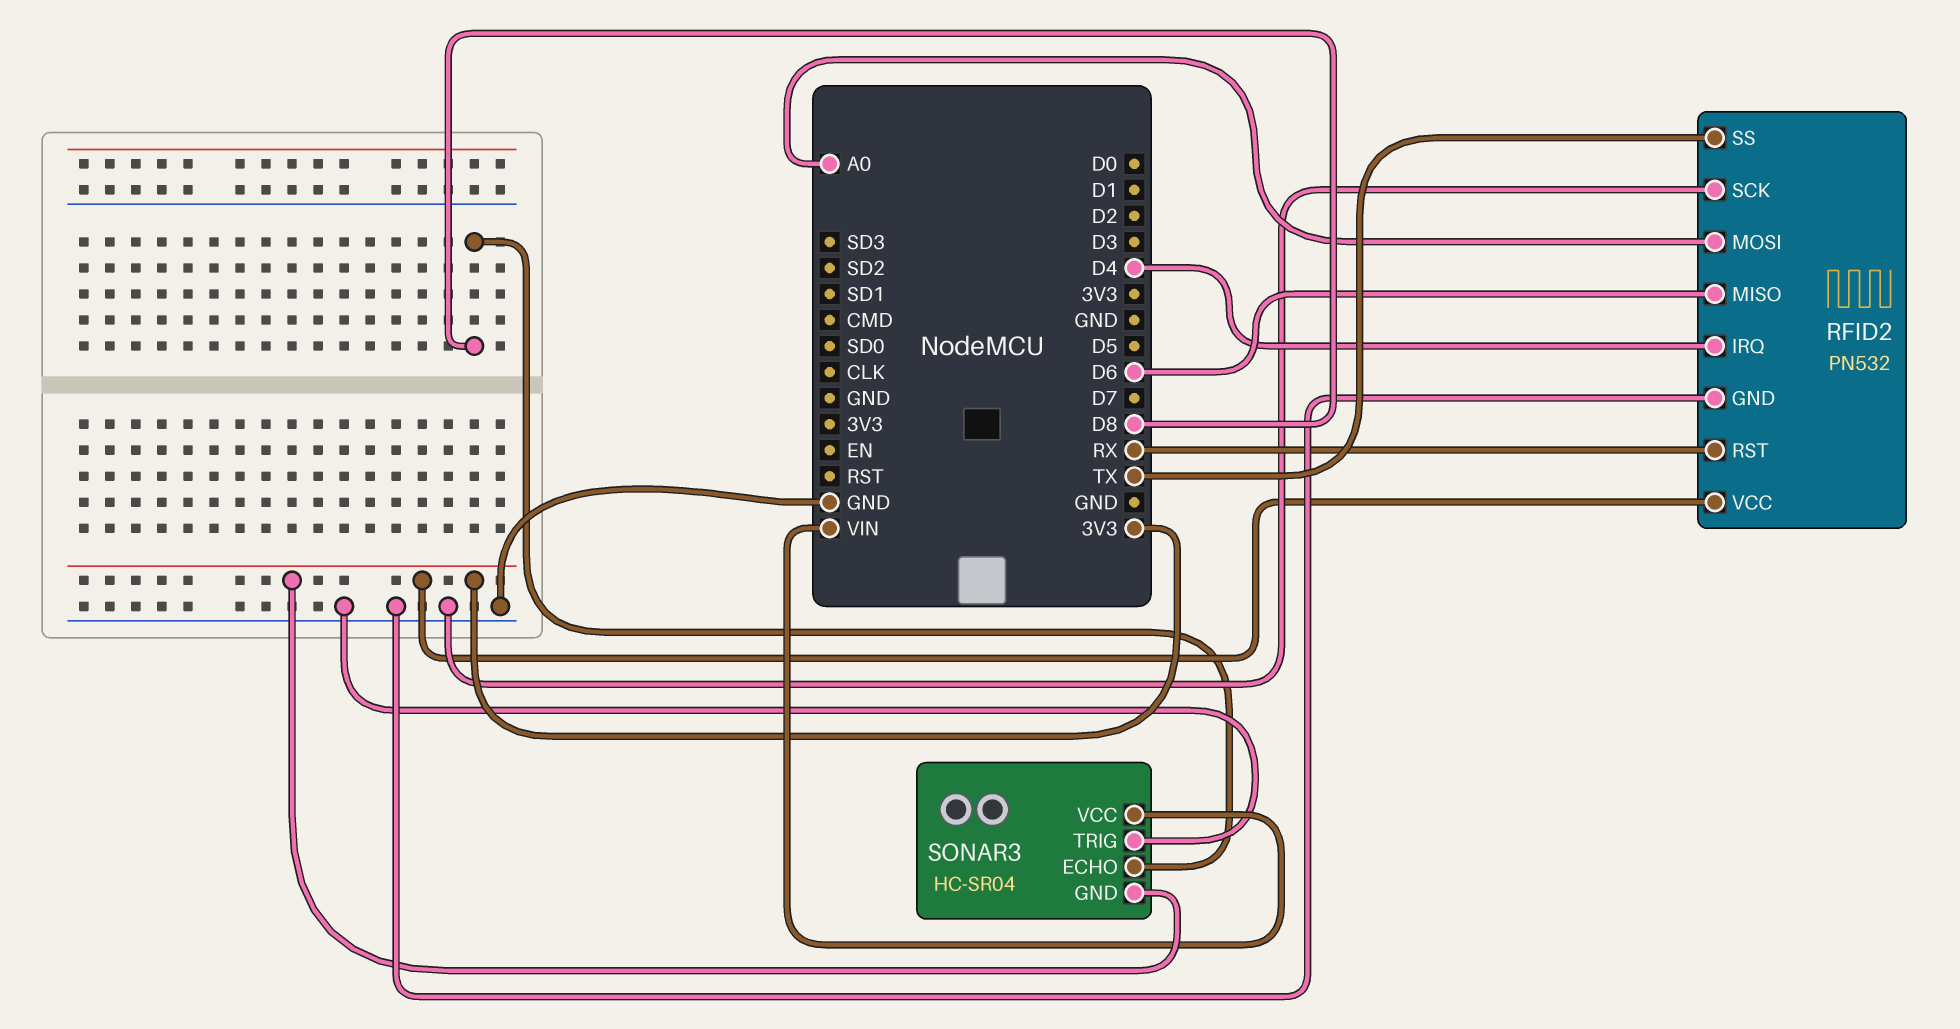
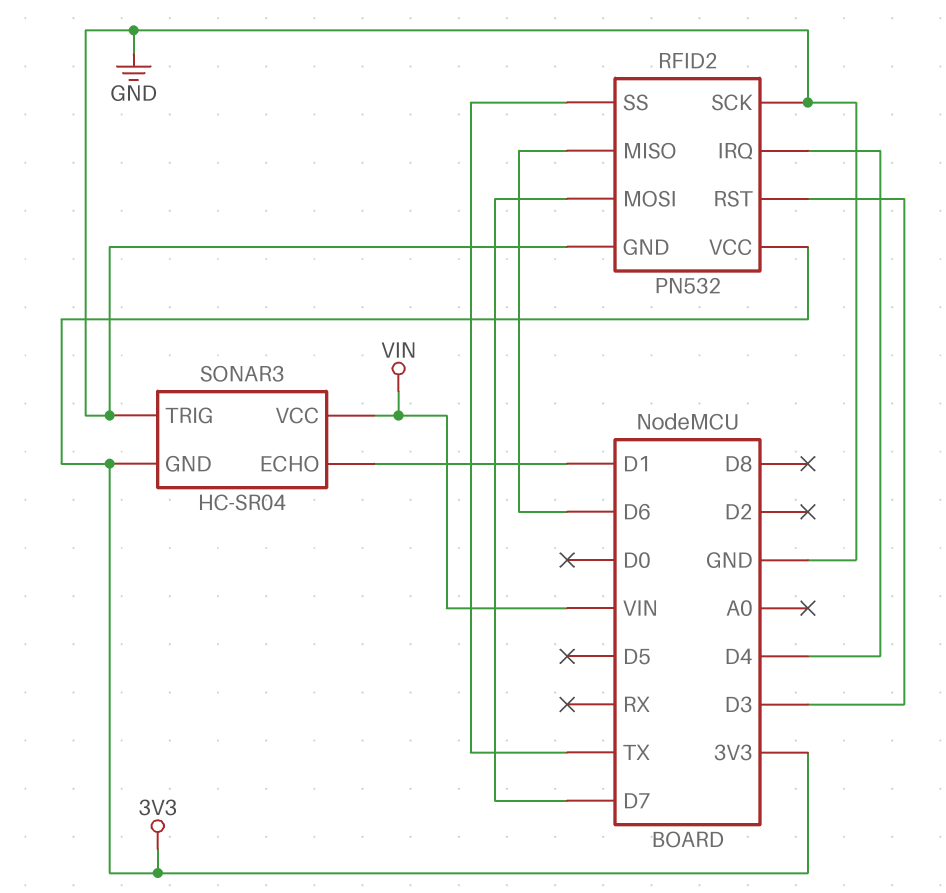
RFID2 pin MOSI: A0 -> D7
RFID2 pin RST: RX -> D3
SONAR3 pin ECHO: D8 -> D1

